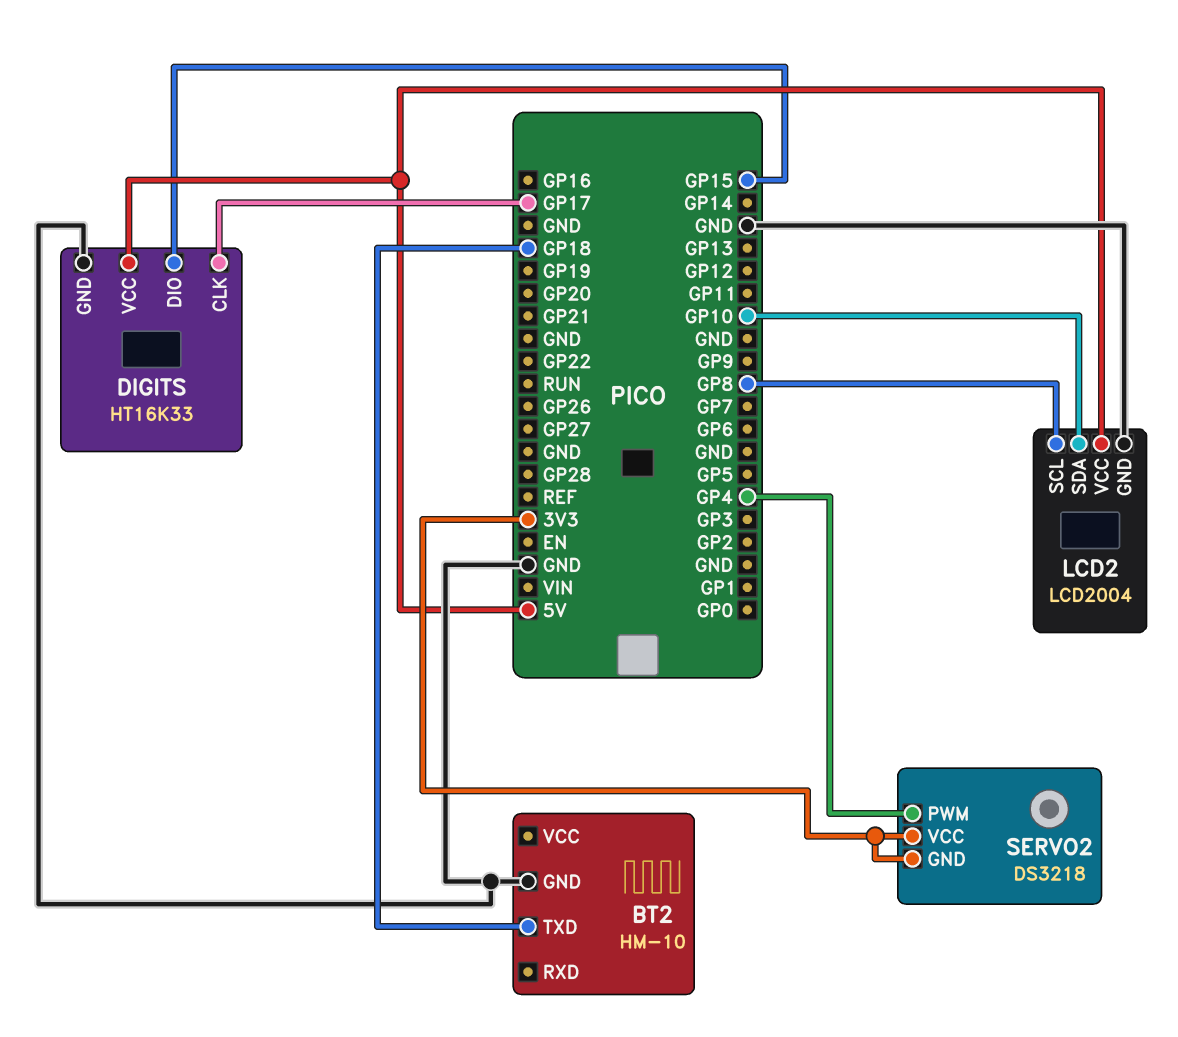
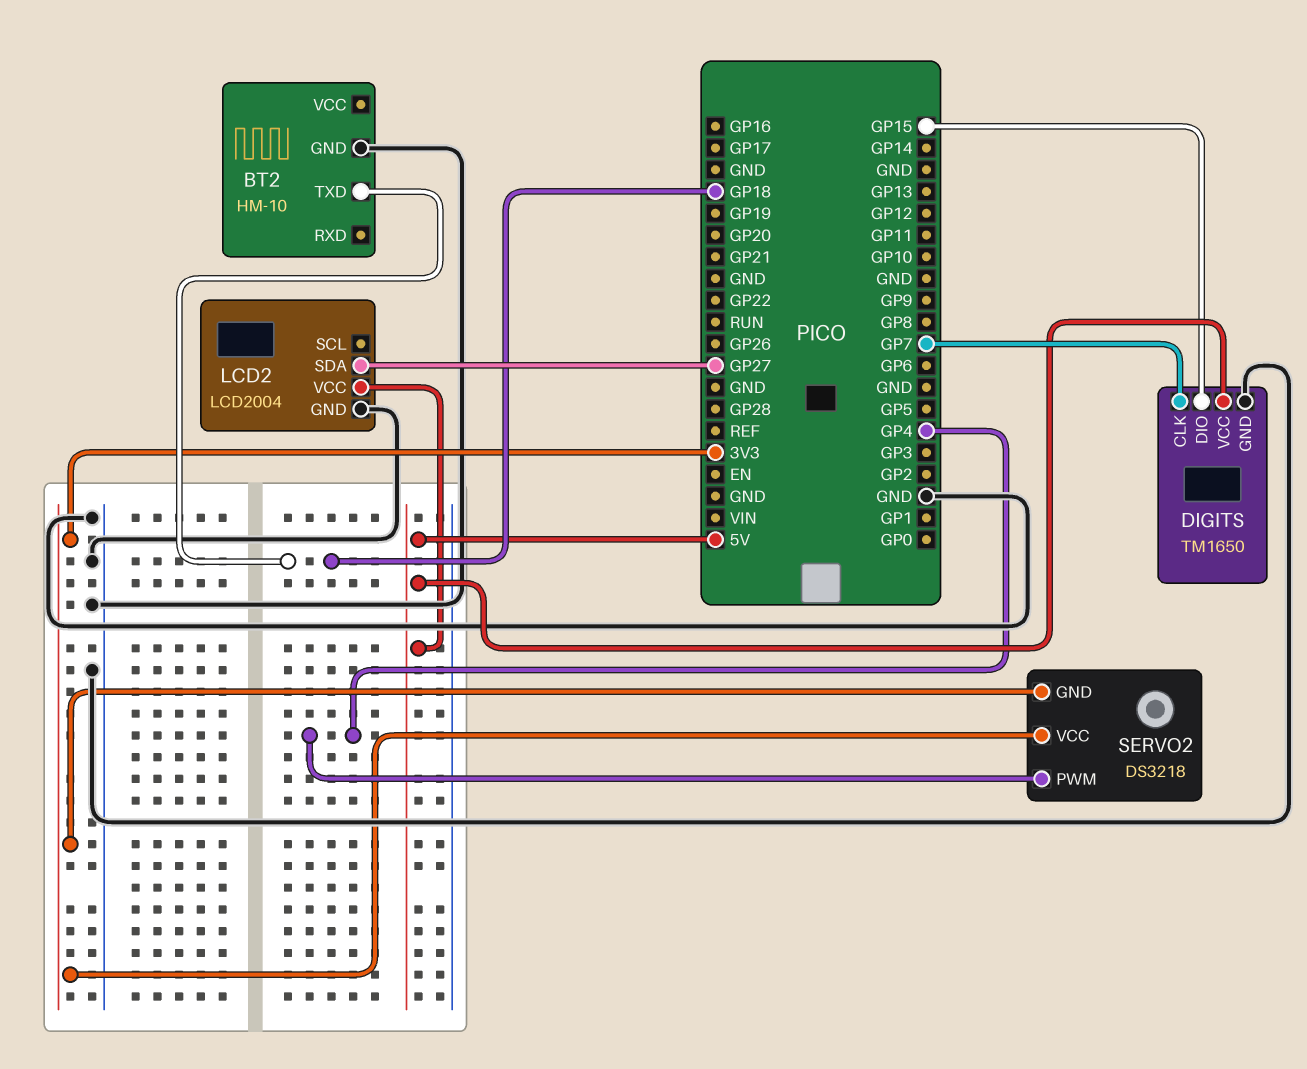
DIGITS: HT16K33 -> TM1650
DIGITS pin CLK: GP17 -> GP7
LCD2 pin SCL: GP8 -> none
LCD2 pin SDA: GP10 -> GP27

